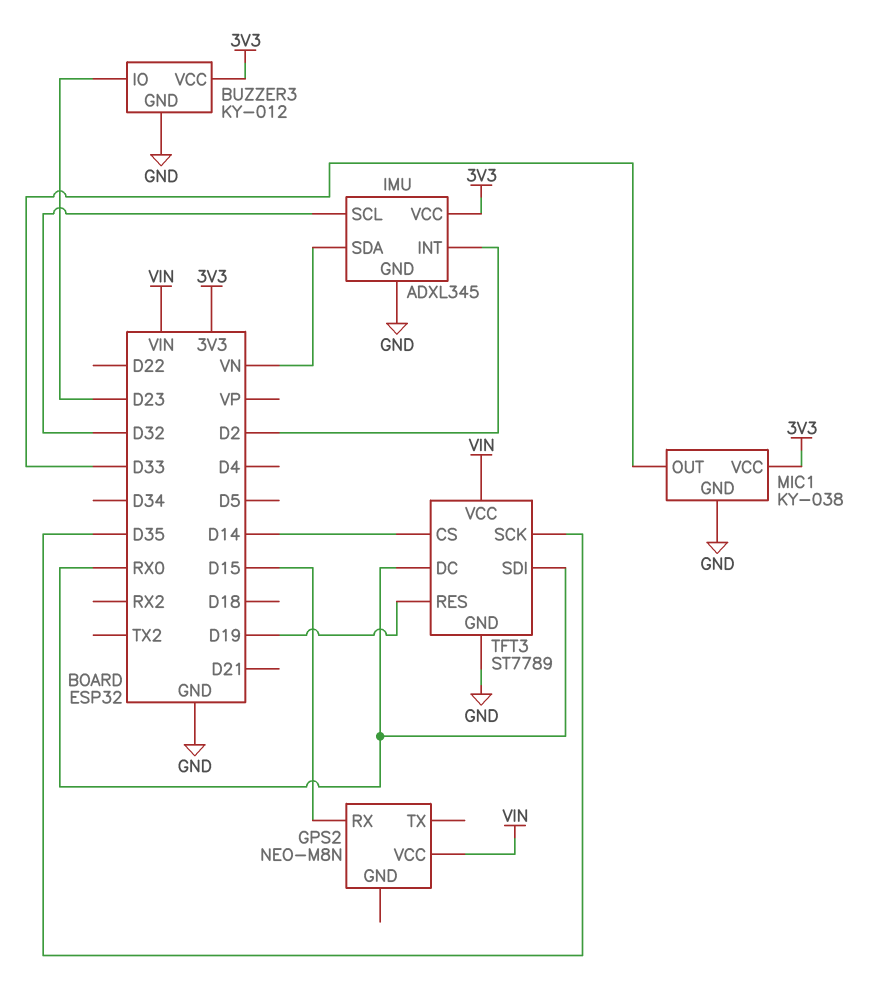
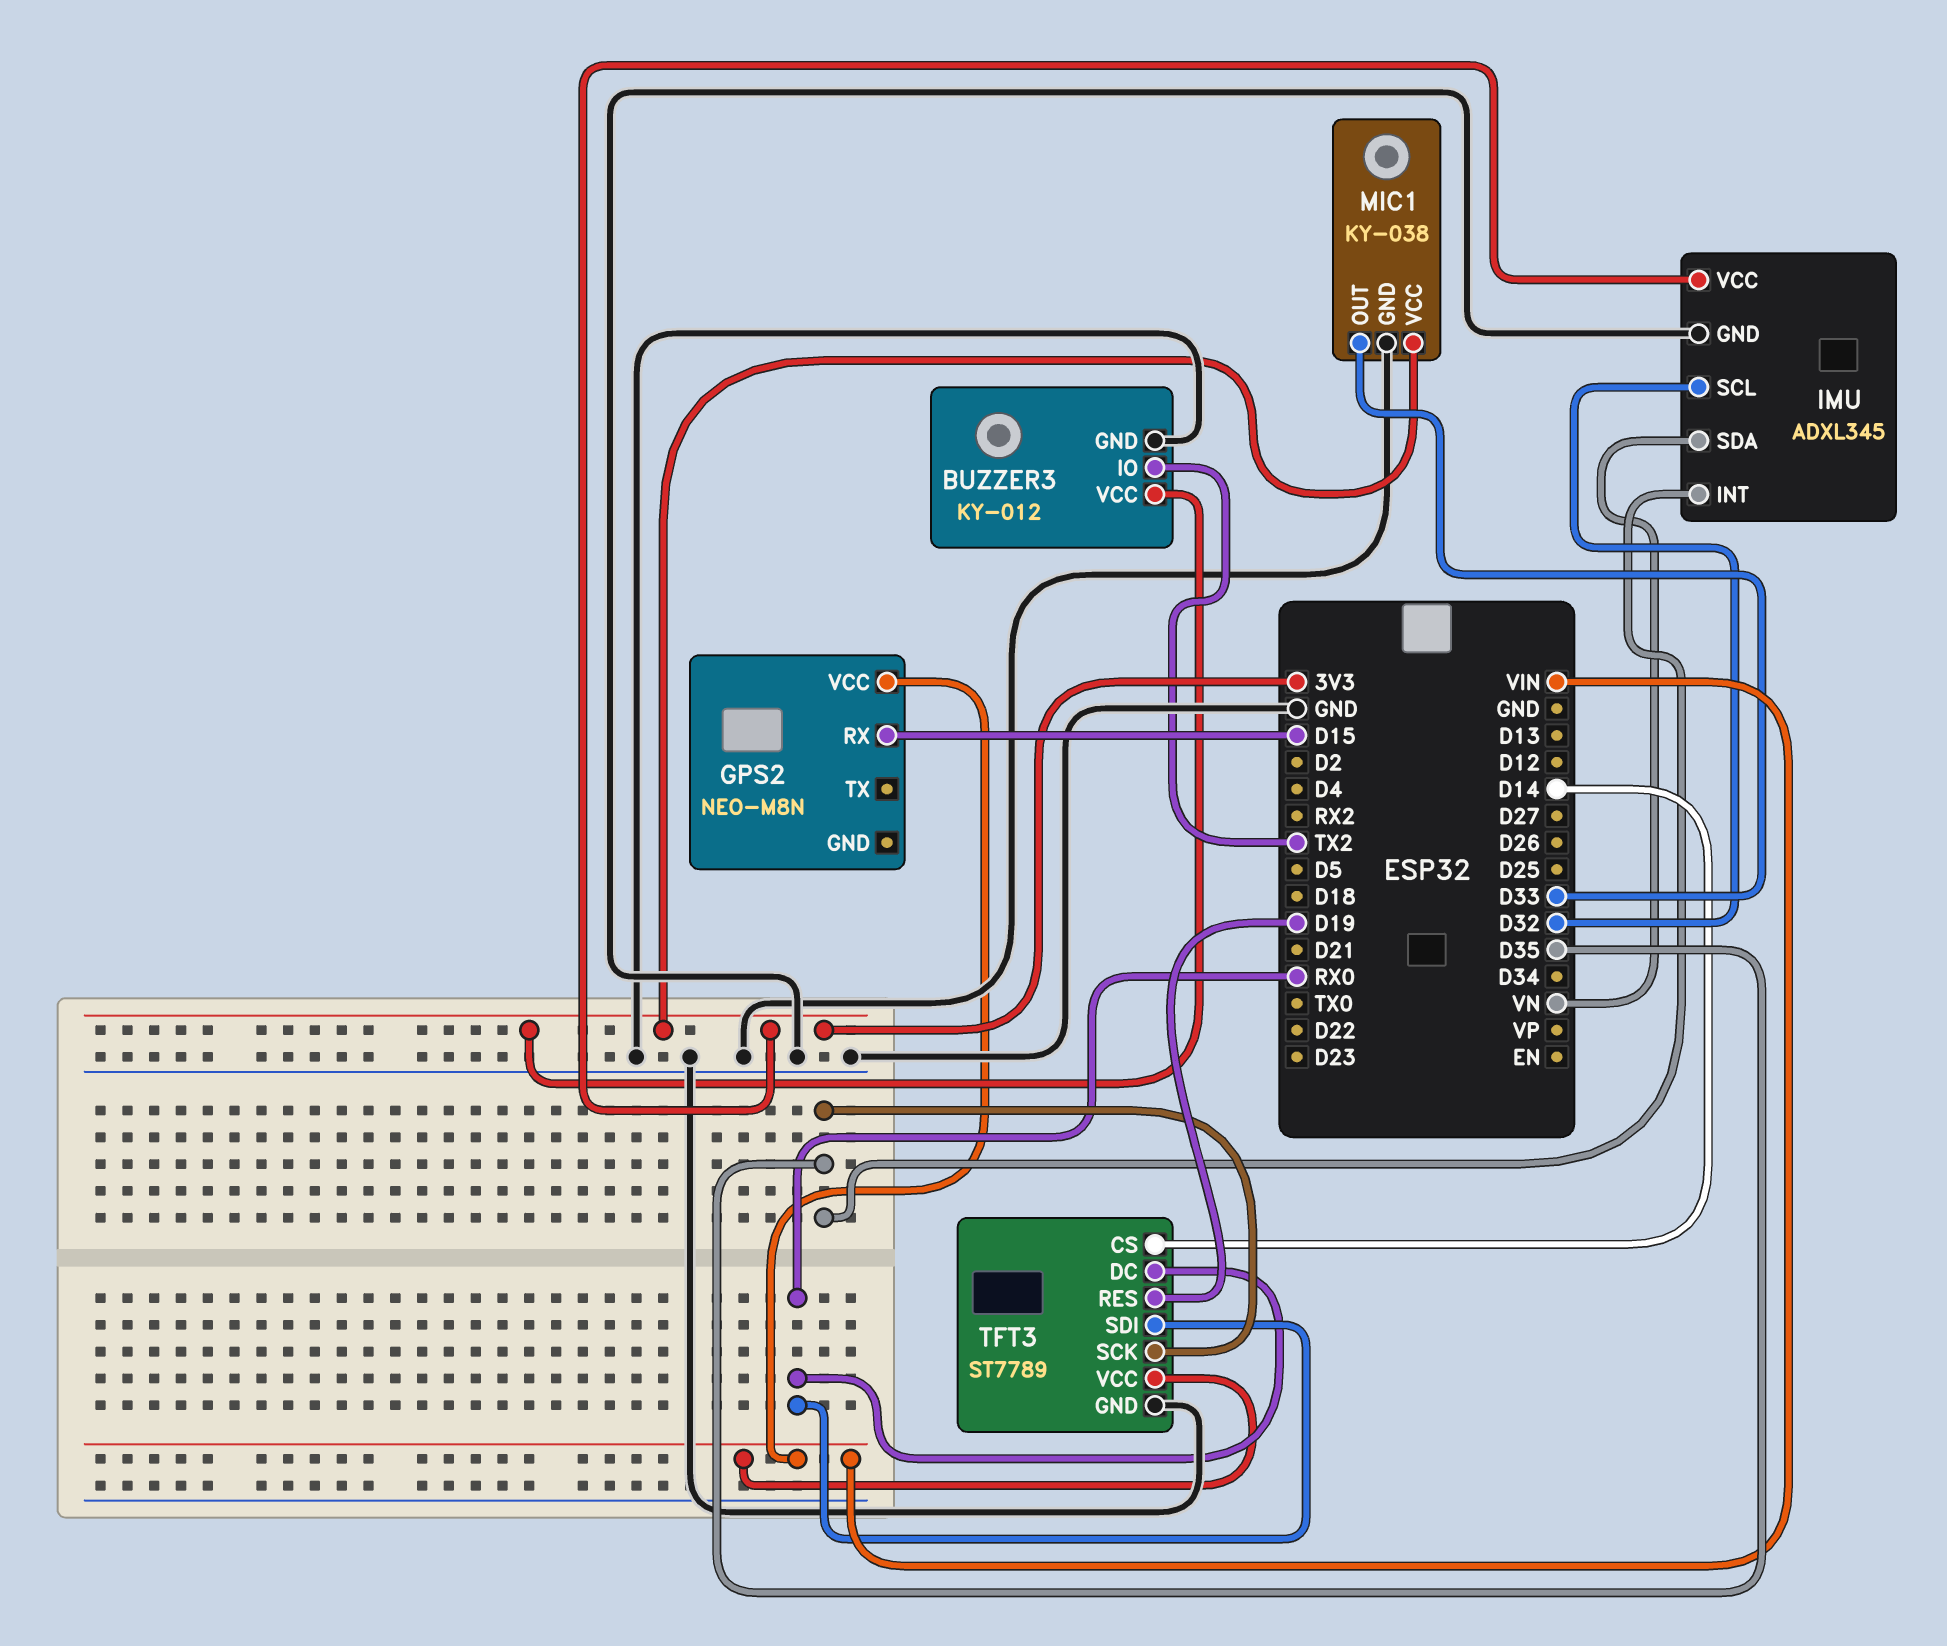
BUZZER3 pin IO: D23 -> TX2
IMU pin INT: D2 -> D35

